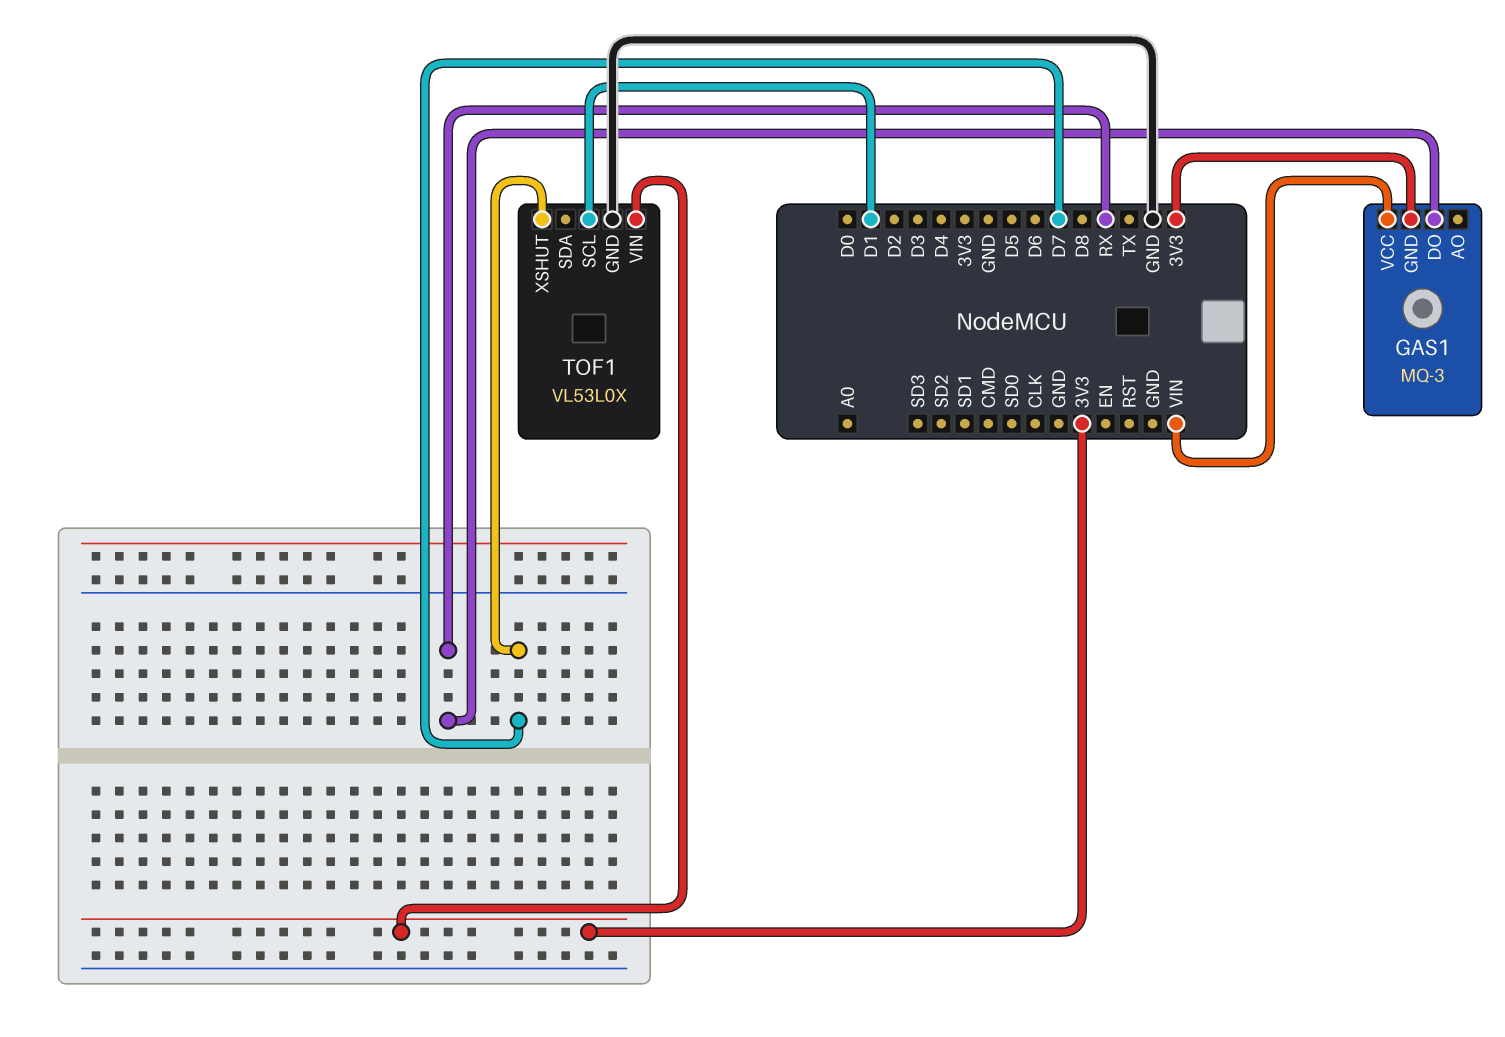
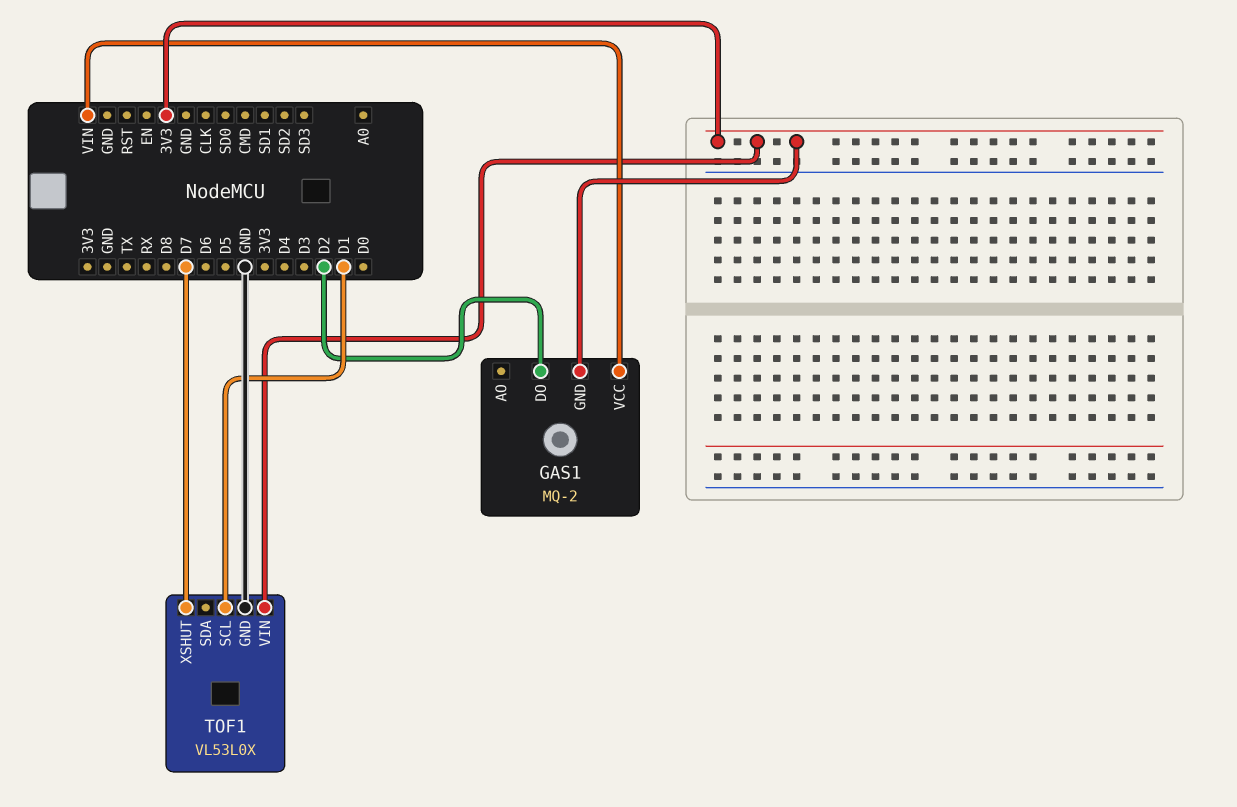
GAS1: MQ-3 -> MQ-2
GAS1 pin DO: RX -> D2

